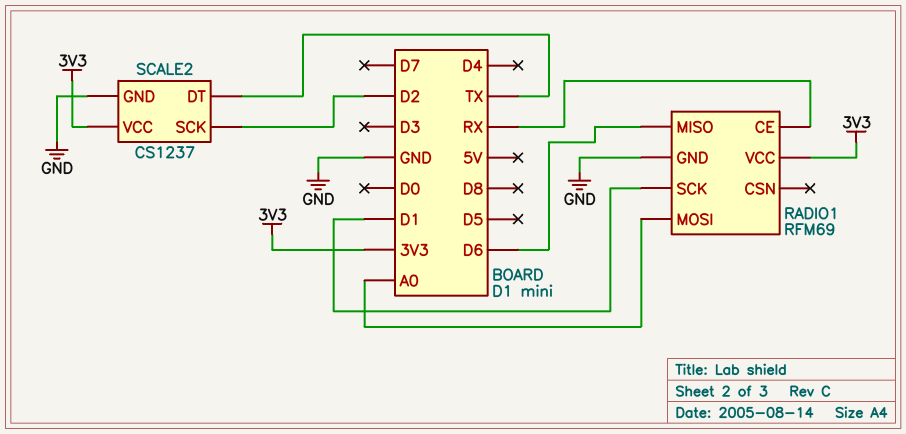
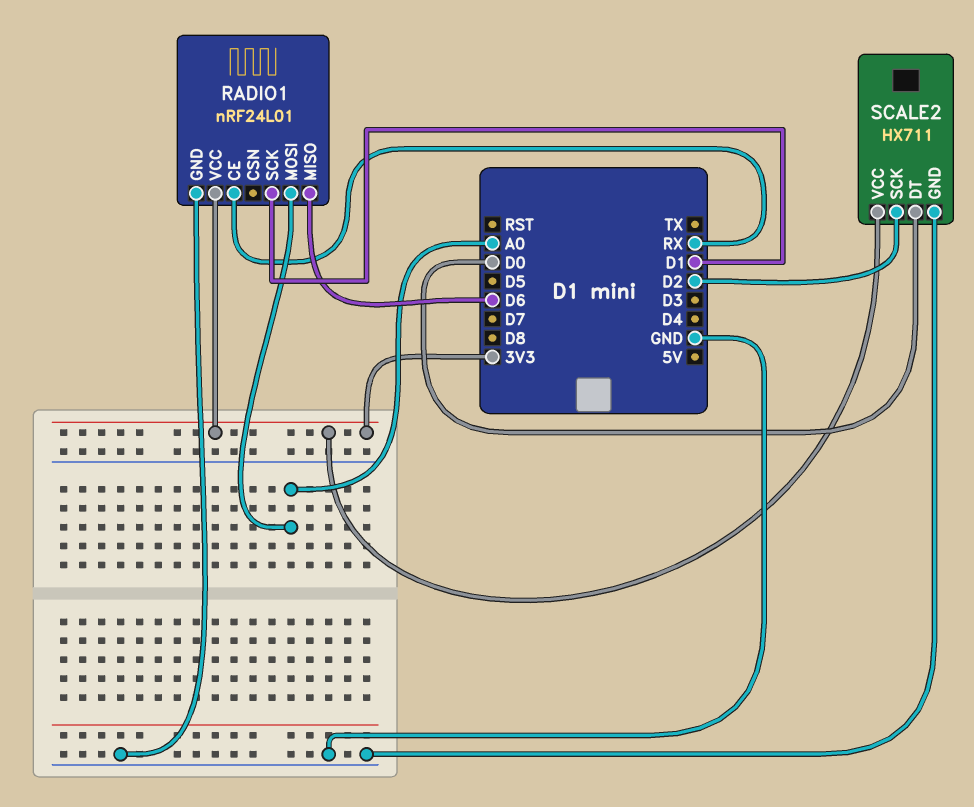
RADIO1: RFM69 -> nRF24L01
SCALE2: CS1237 -> HX711
SCALE2 pin DT: TX -> D0

